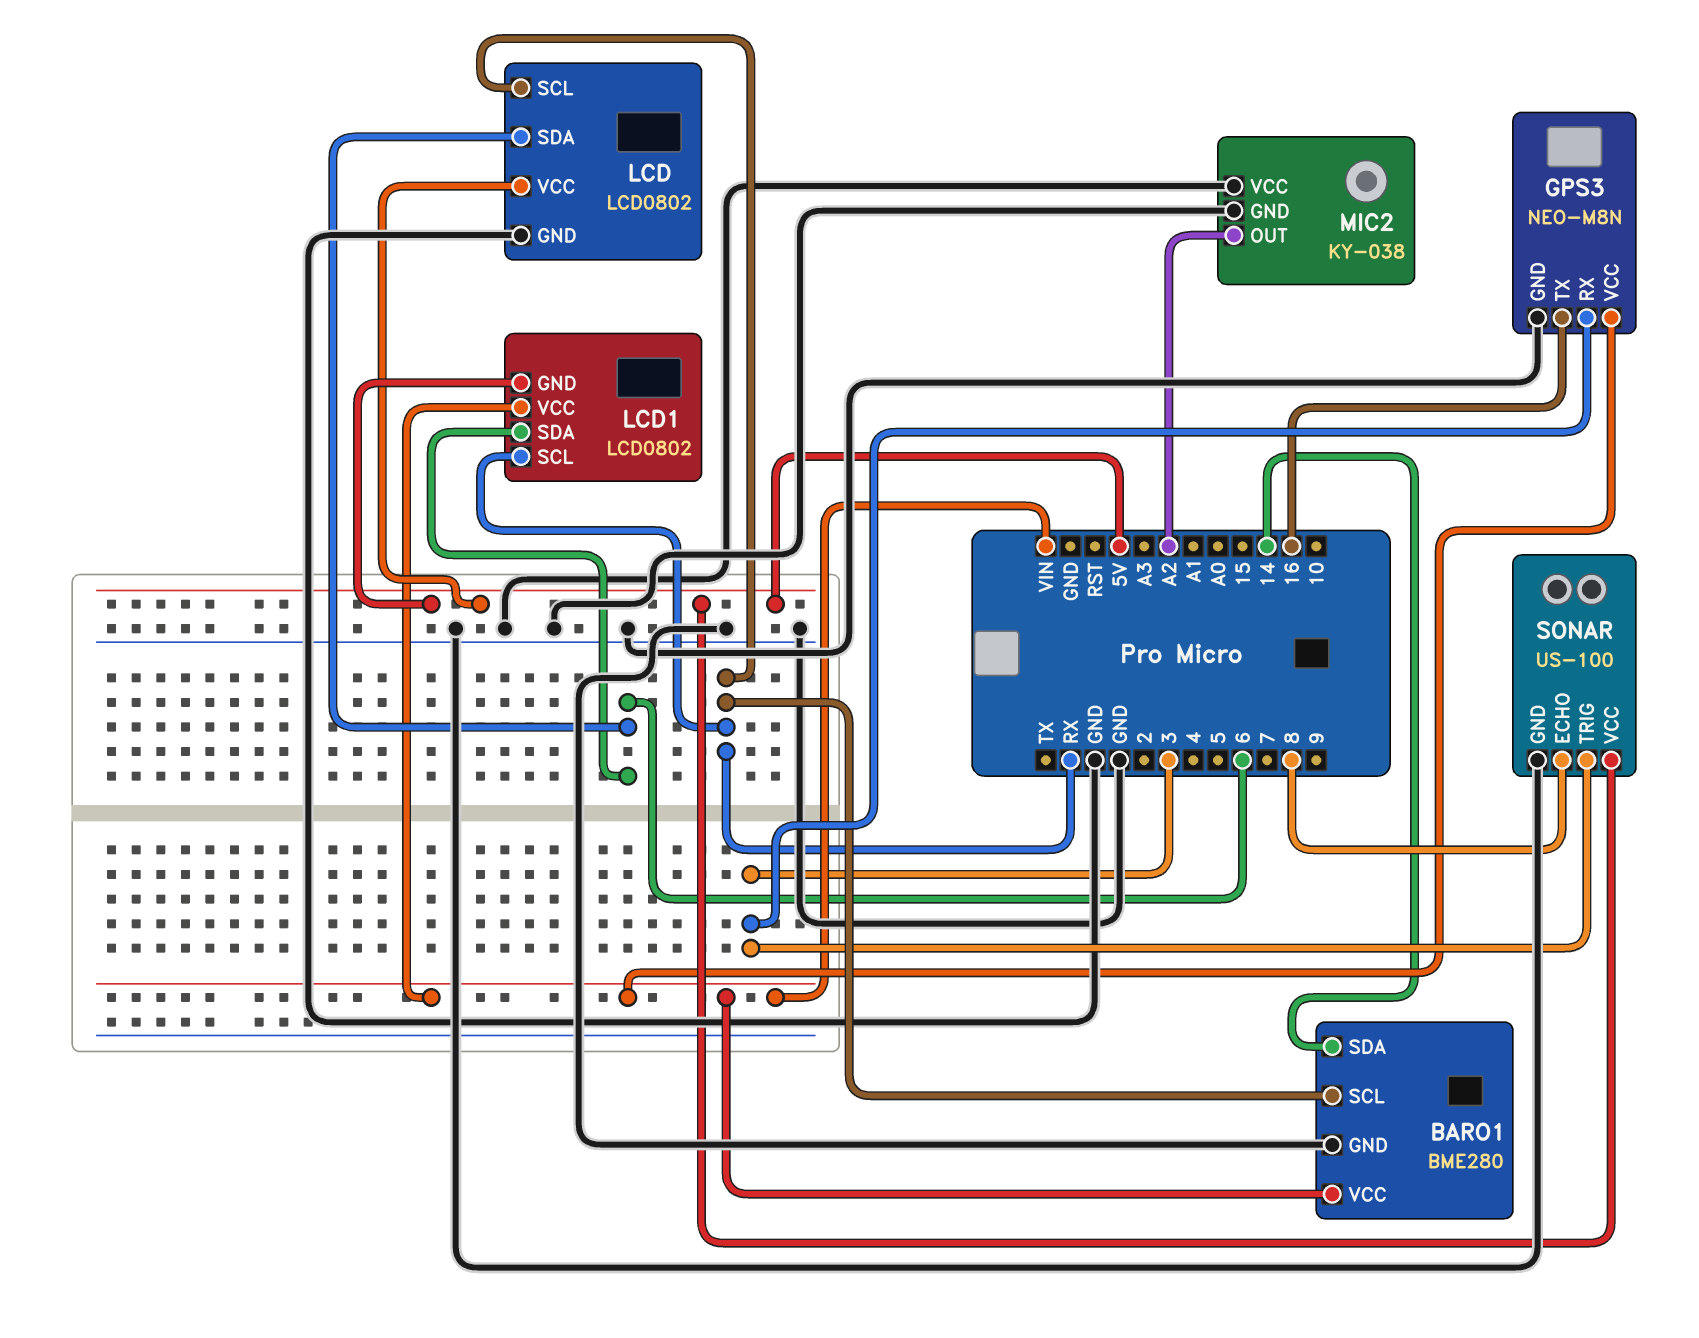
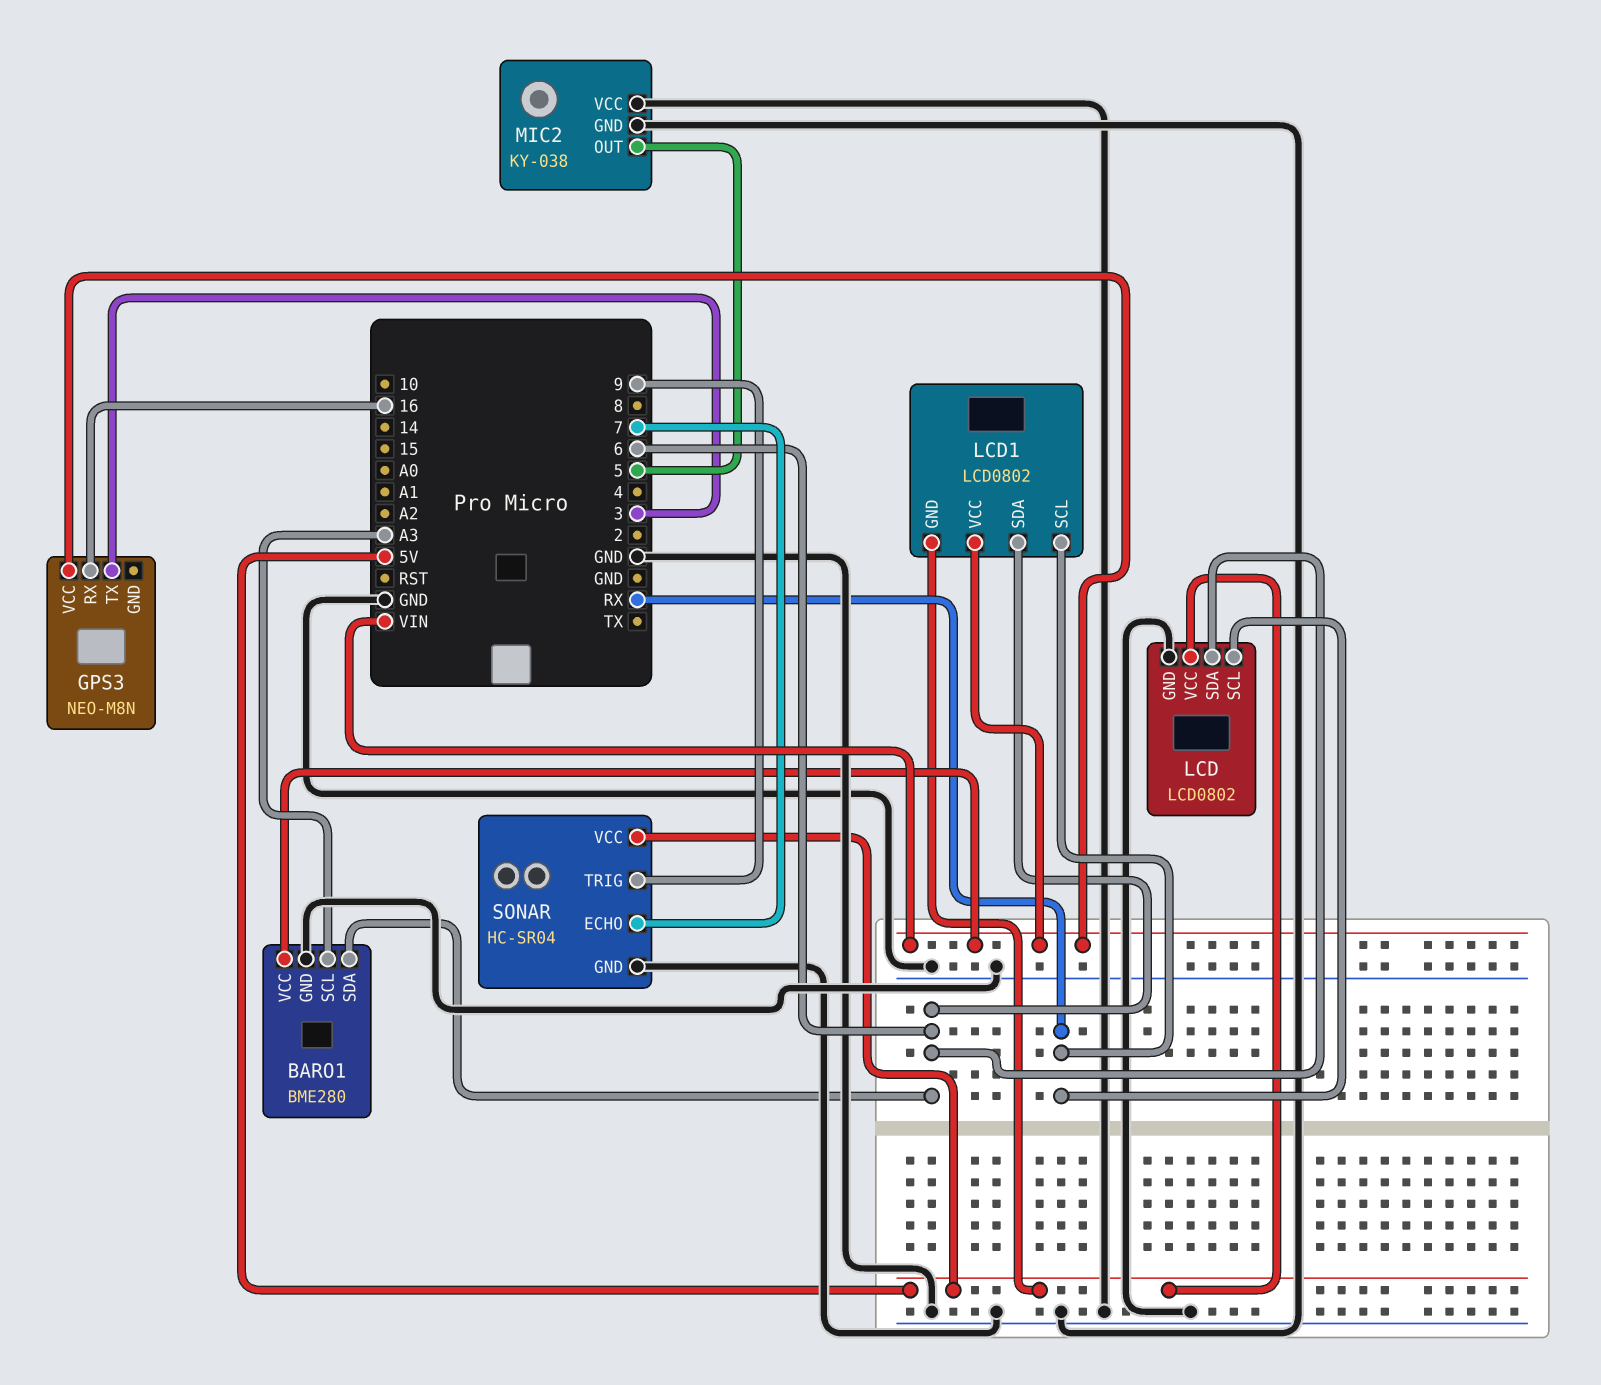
BARO1 pin SCL: RX -> A3
BARO1 pin SDA: 14 -> 6
GPS3 pin GND: GND -> none
GPS3 pin RX: 3 -> 16
GPS3 pin TX: 16 -> 3
MIC2 pin OUT: A2 -> 5
SONAR: US-100 -> HC-SR04
SONAR pin ECHO: 8 -> 7
SONAR pin TRIG: 3 -> 9

